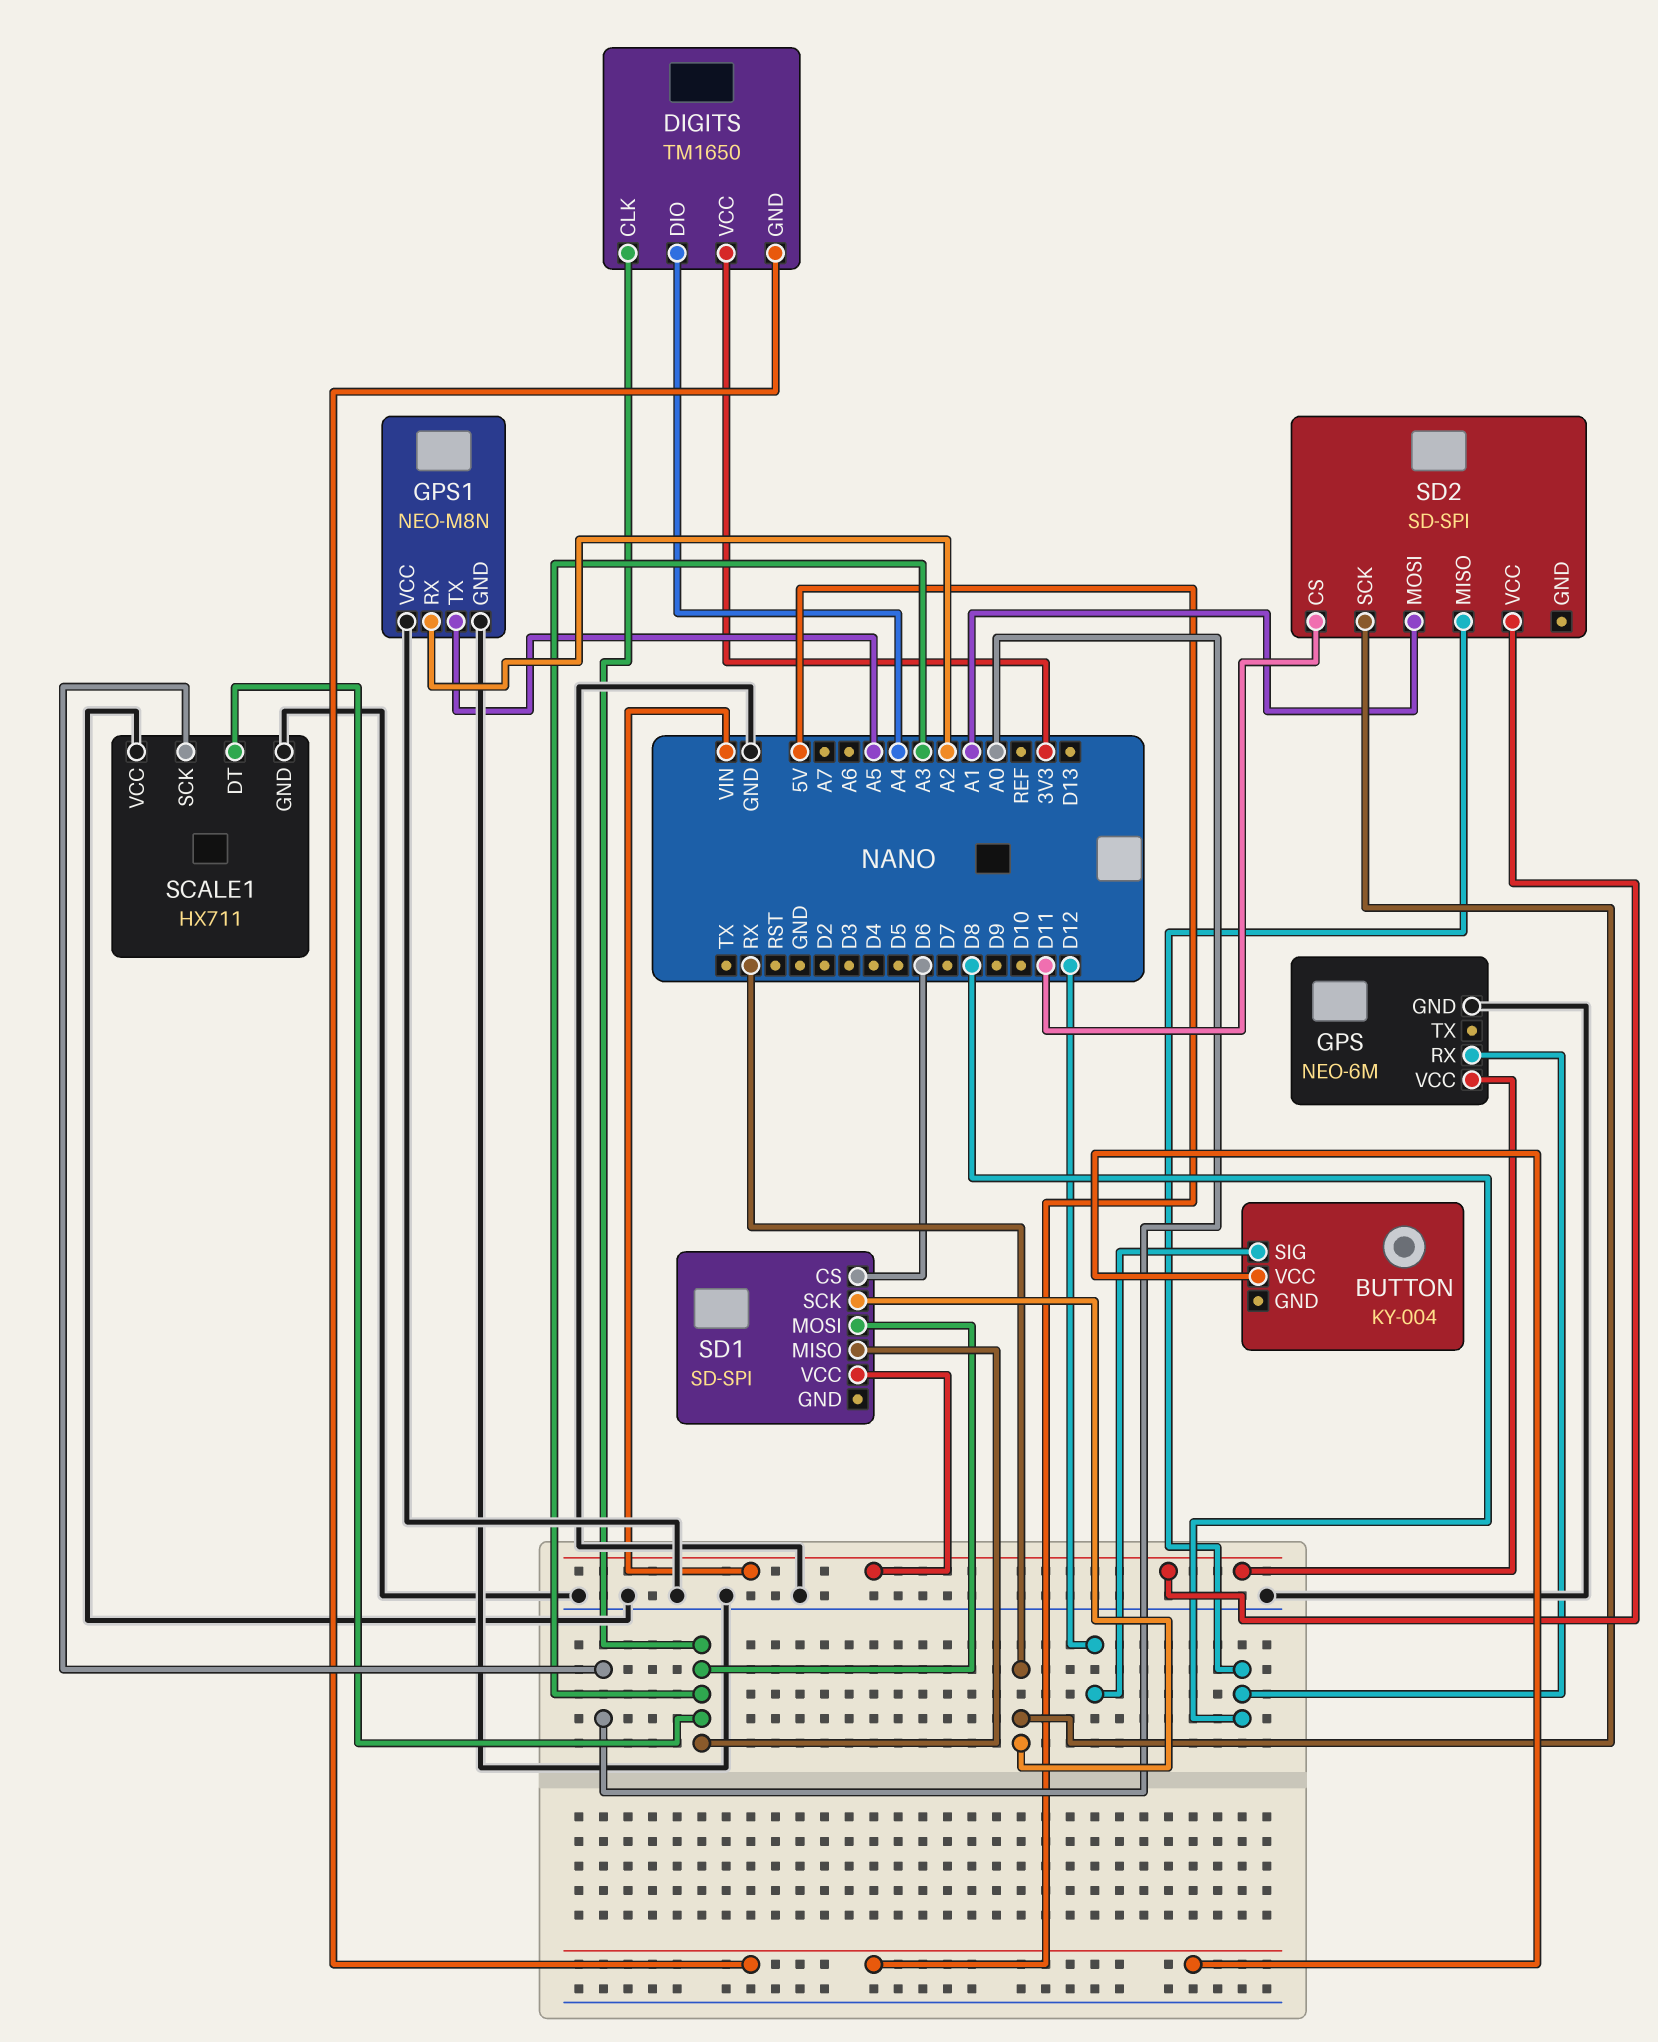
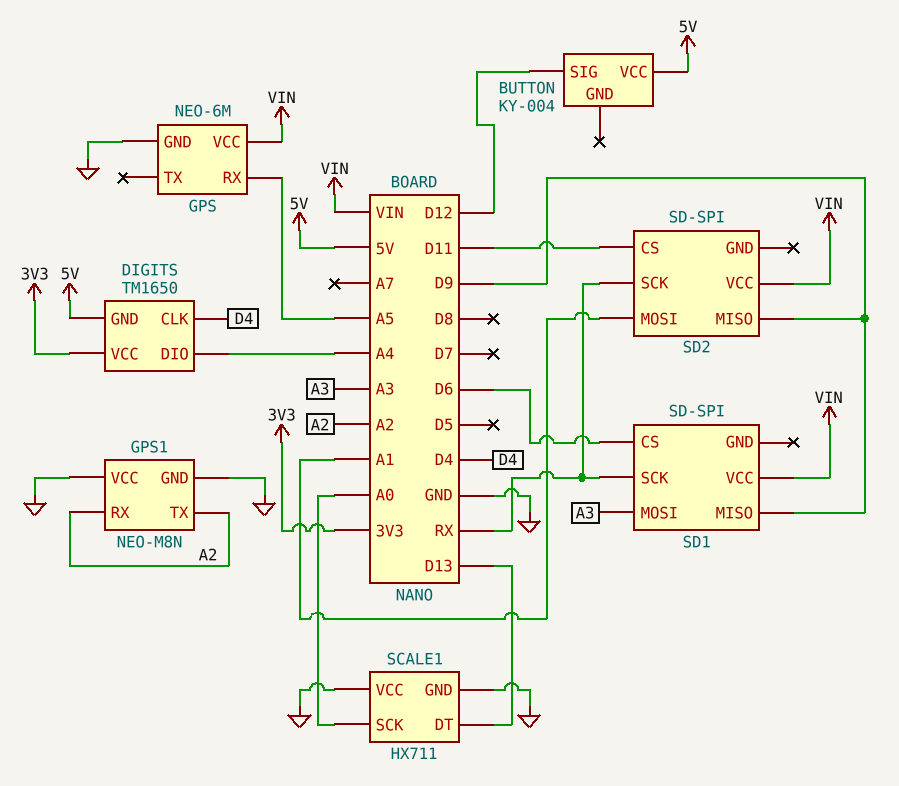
DIGITS pin CLK: A3 -> D4
GPS pin RX: D8 -> A5
GPS1 pin TX: A5 -> A2
SCALE1 pin DT: A3 -> D13
SD1 pin MISO: A3 -> D9
SD2 pin MISO: D8 -> D9

